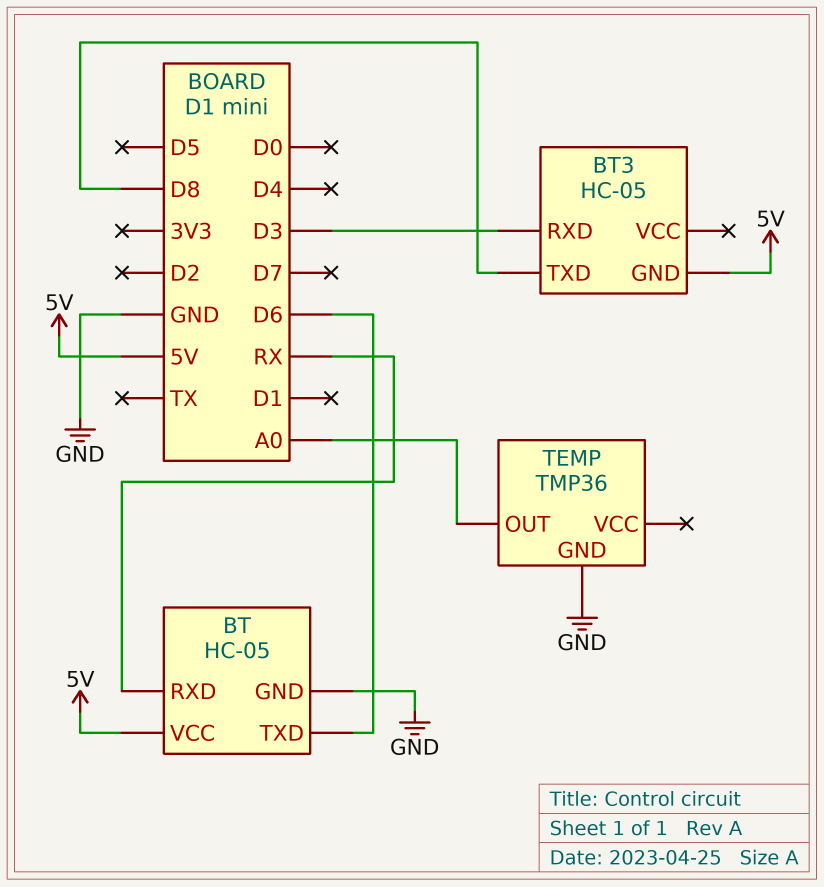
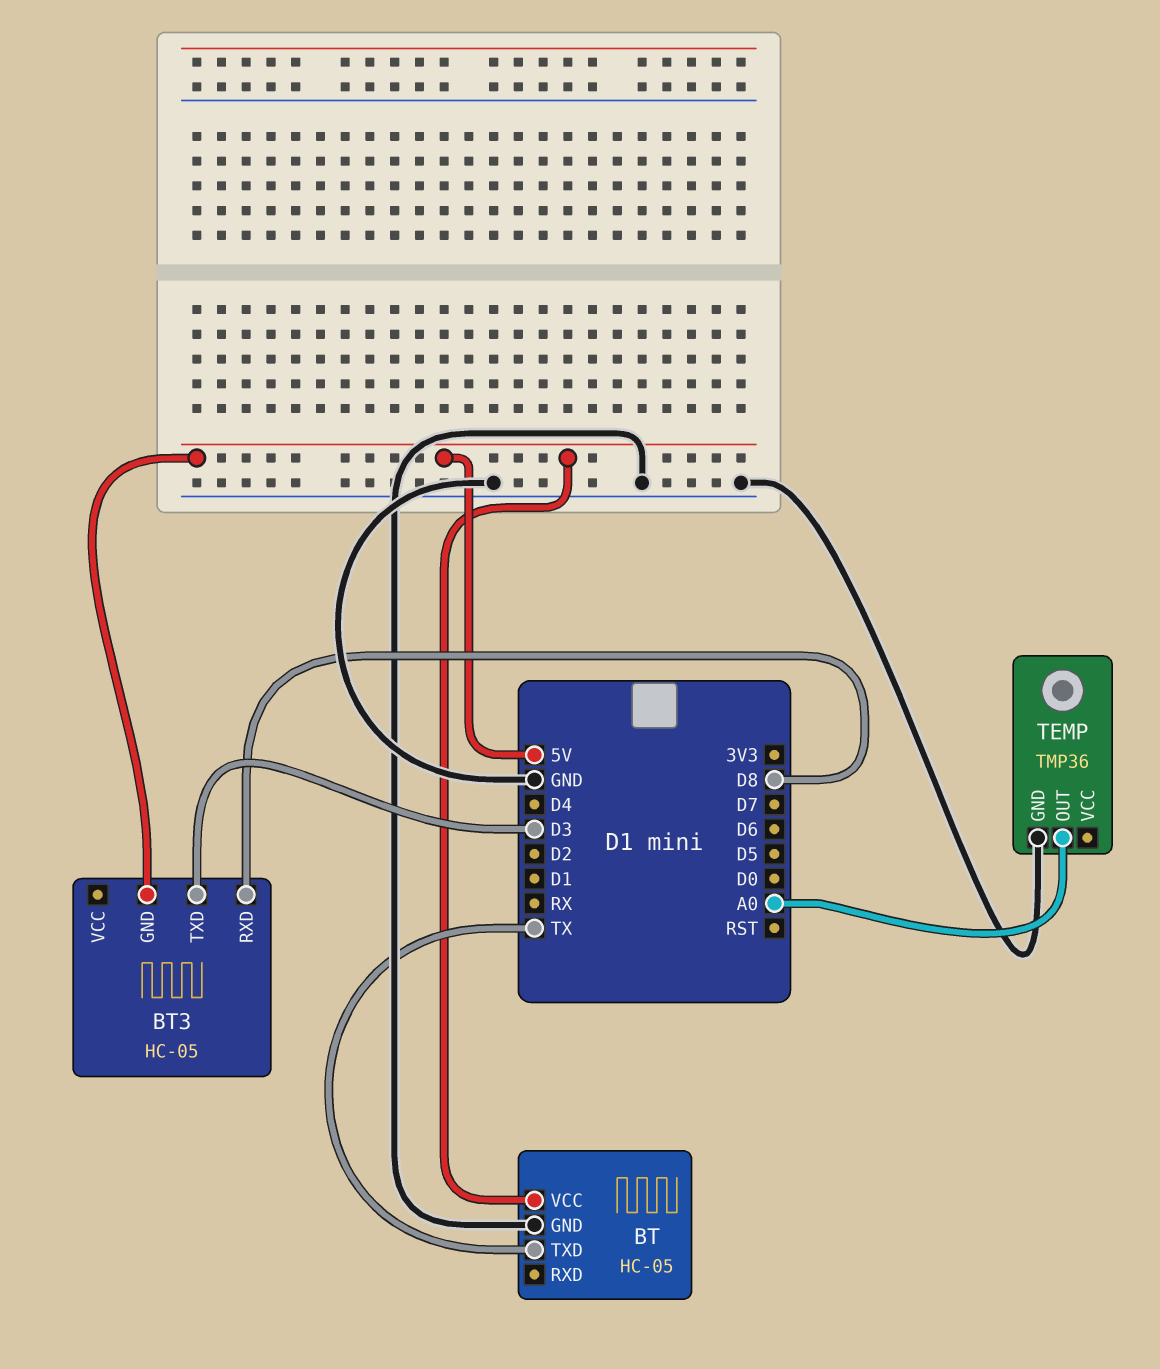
BT pin RXD: RX -> none
BT pin TXD: D6 -> TX
BT3 pin RXD: D3 -> D8
BT3 pin TXD: D8 -> D3

